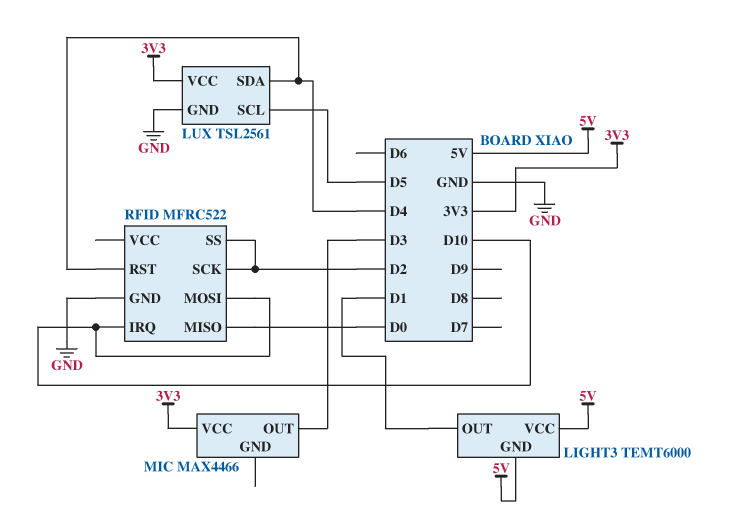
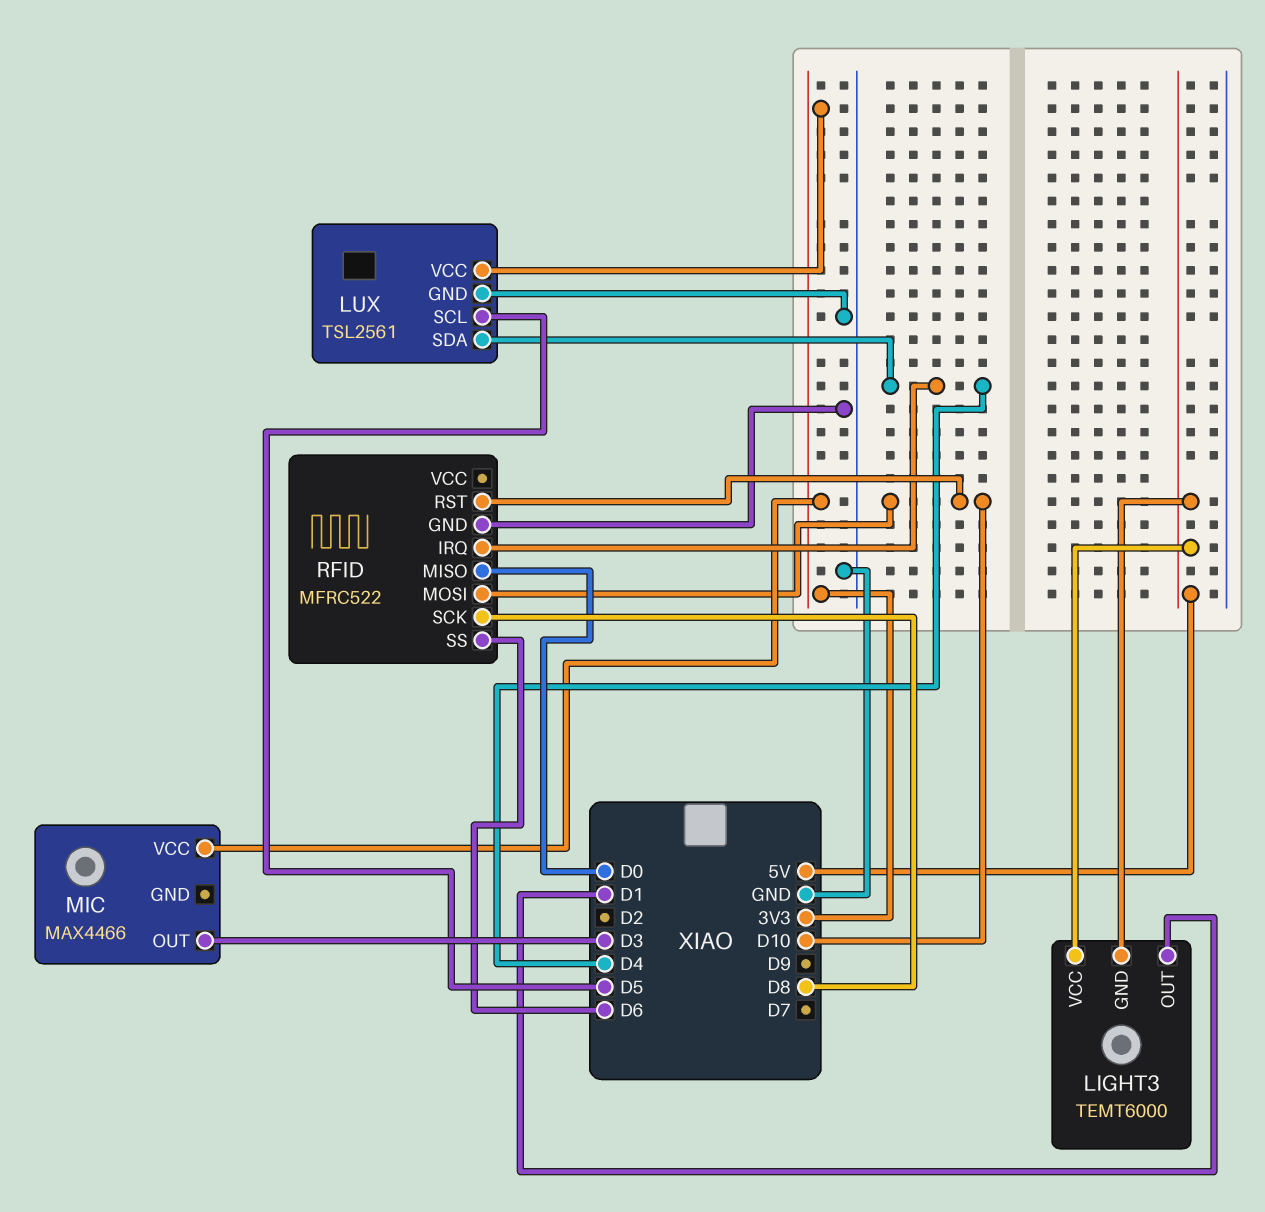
RFID pin IRQ: D10 -> D4
RFID pin RST: D4 -> D10
RFID pin SCK: D2 -> D8
RFID pin SS: D2 -> D6

